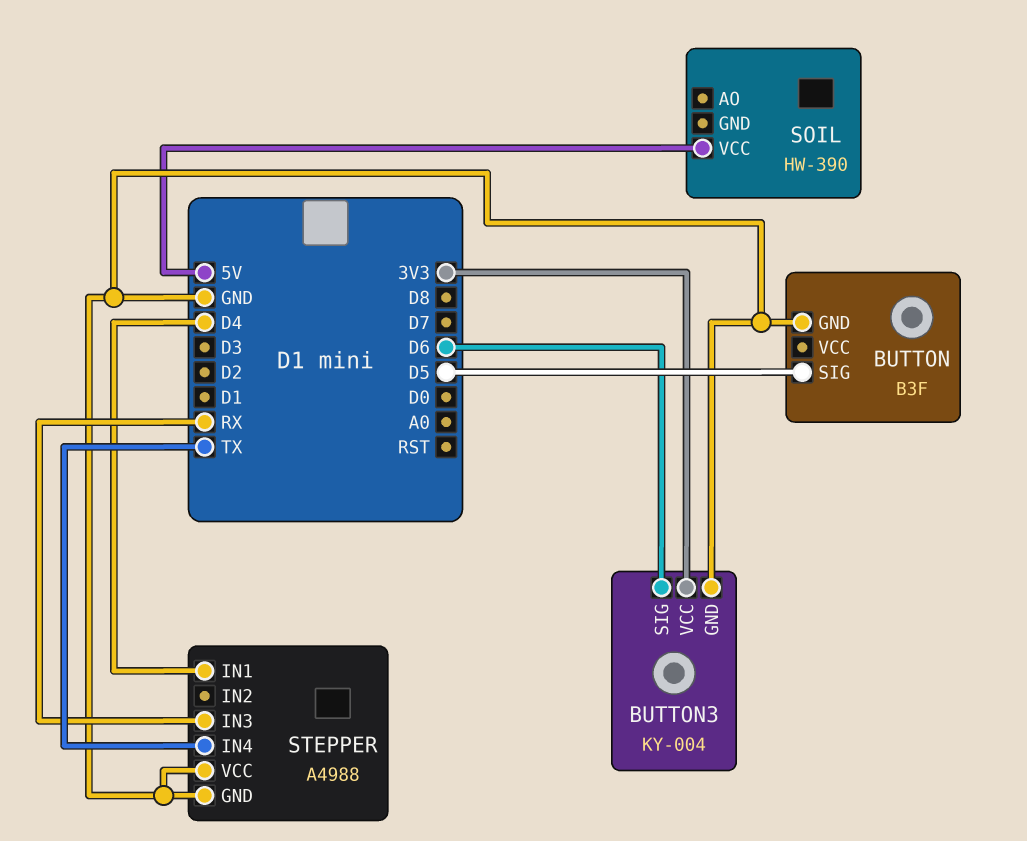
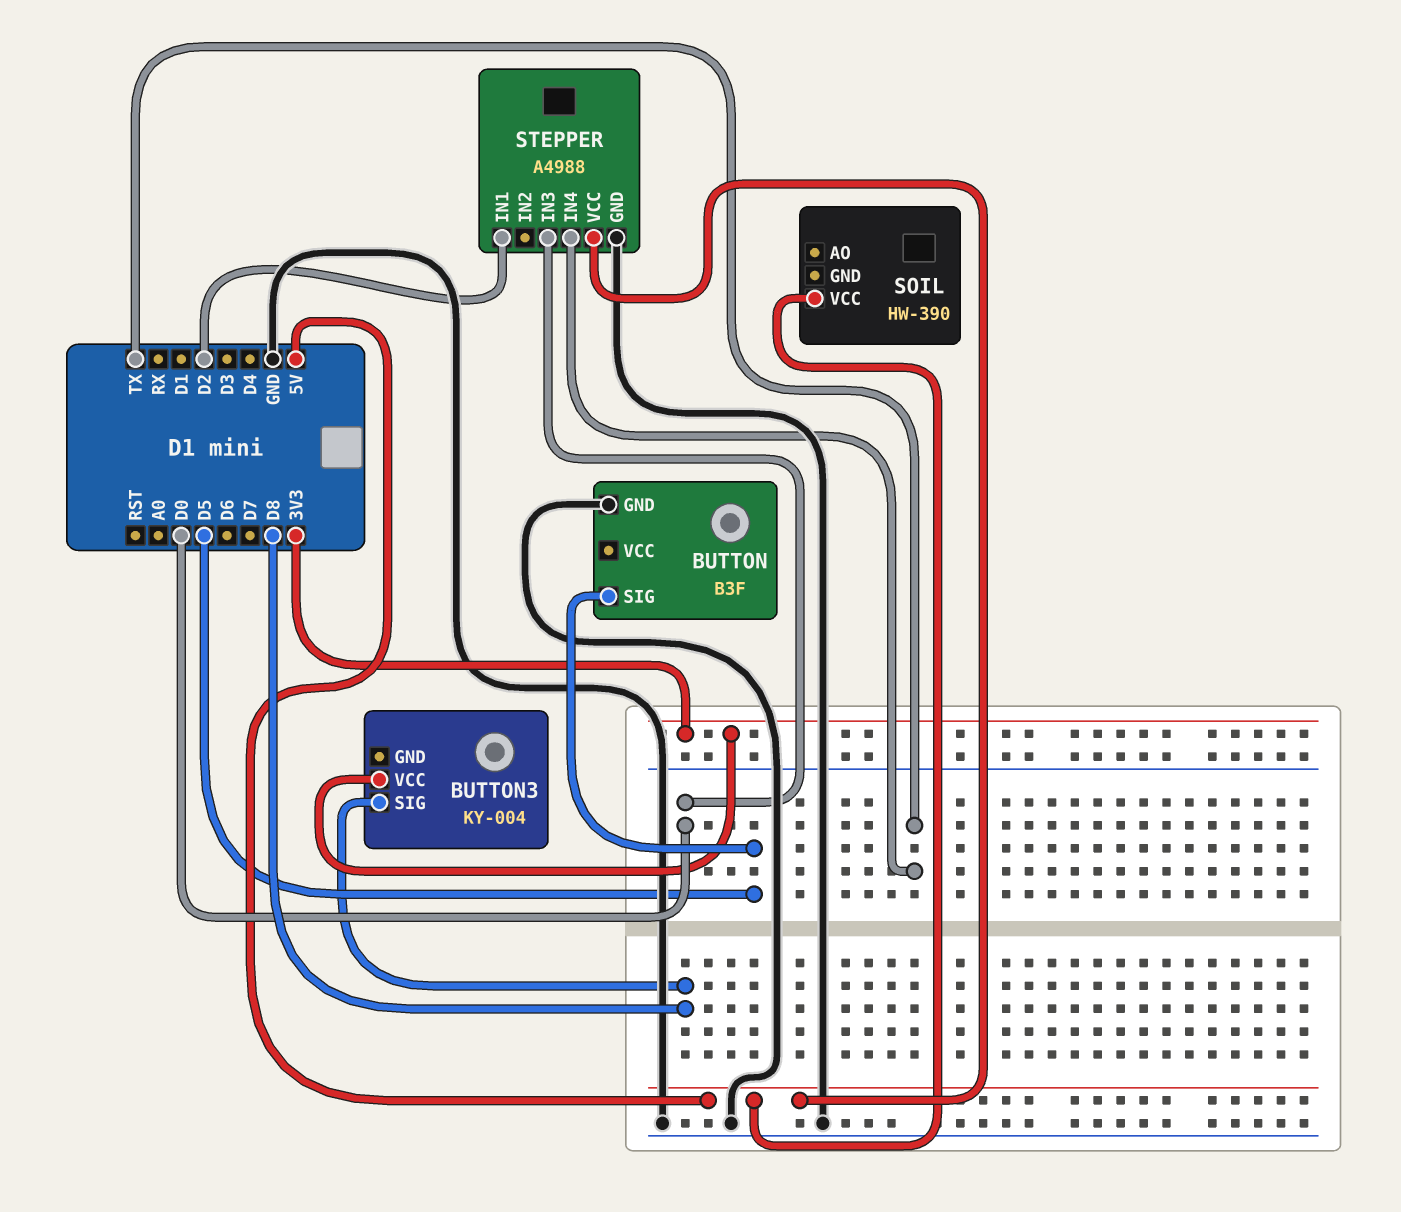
BUTTON3 pin GND: GND -> none
BUTTON3 pin SIG: D6 -> D8
STEPPER pin IN1: D4 -> D2
STEPPER pin IN3: RX -> D0
STEPPER pin VCC: GND -> 5V

